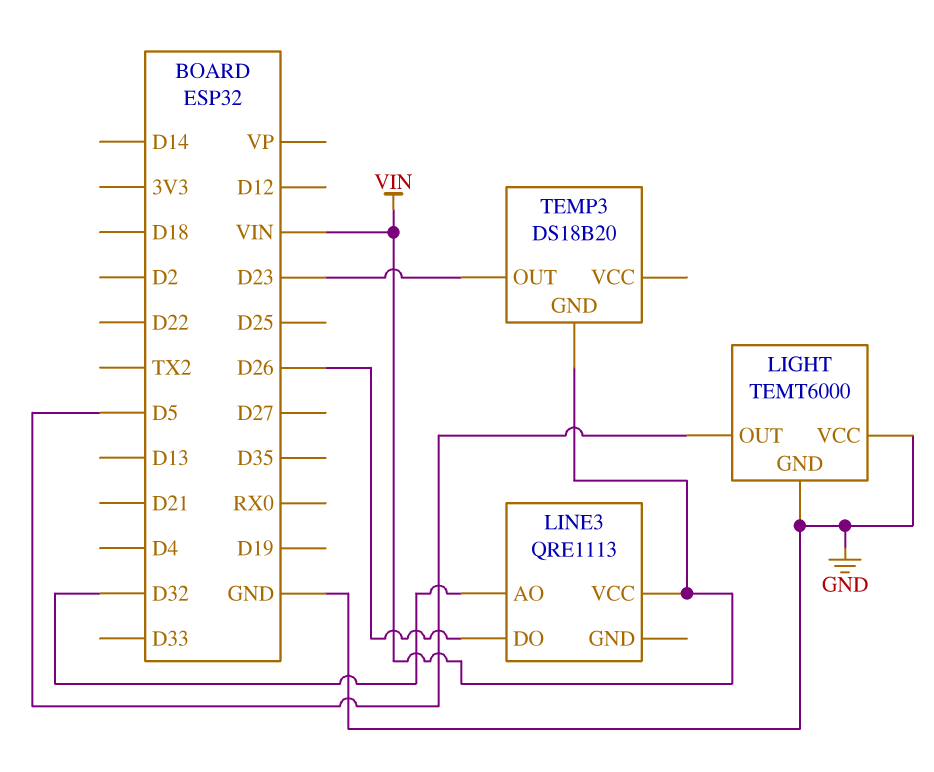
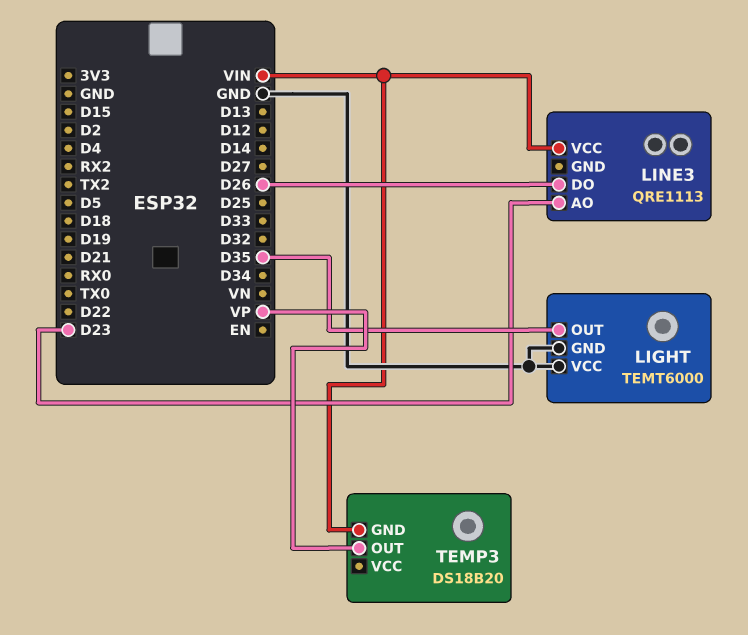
LIGHT pin OUT: D5 -> D35
LINE3 pin AO: D32 -> D23
TEMP3 pin OUT: D23 -> VP

